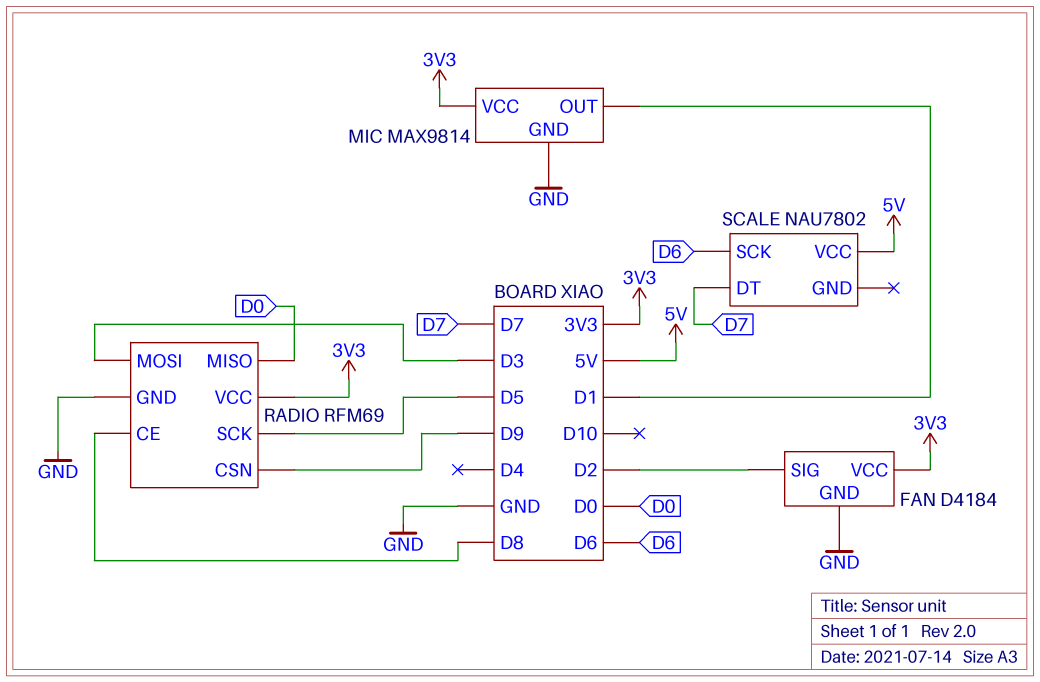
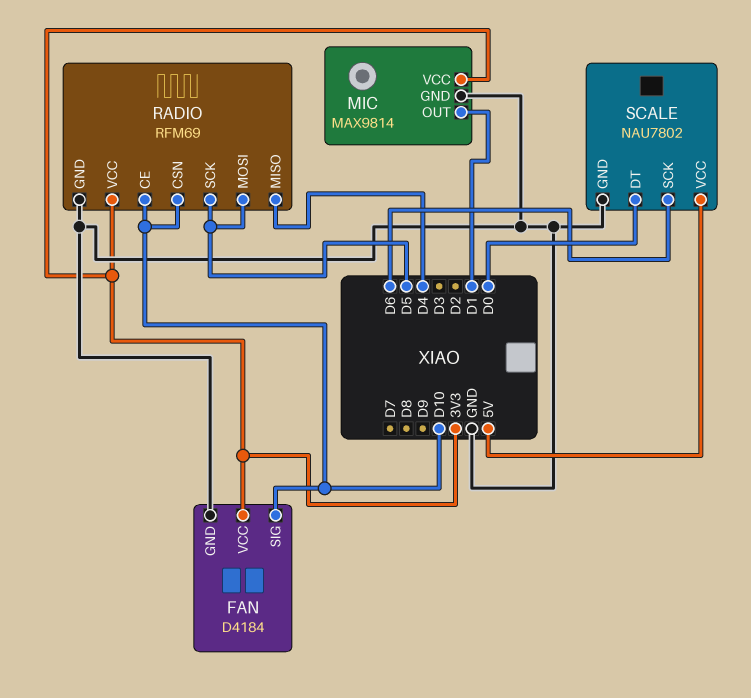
FAN pin SIG: D2 -> D10
RADIO pin CE: D8 -> D10
RADIO pin CSN: D9 -> D10
RADIO pin MISO: D0 -> D4
RADIO pin MOSI: D3 -> D5
SCALE pin DT: D7 -> D0
SCALE pin GND: none -> GND

